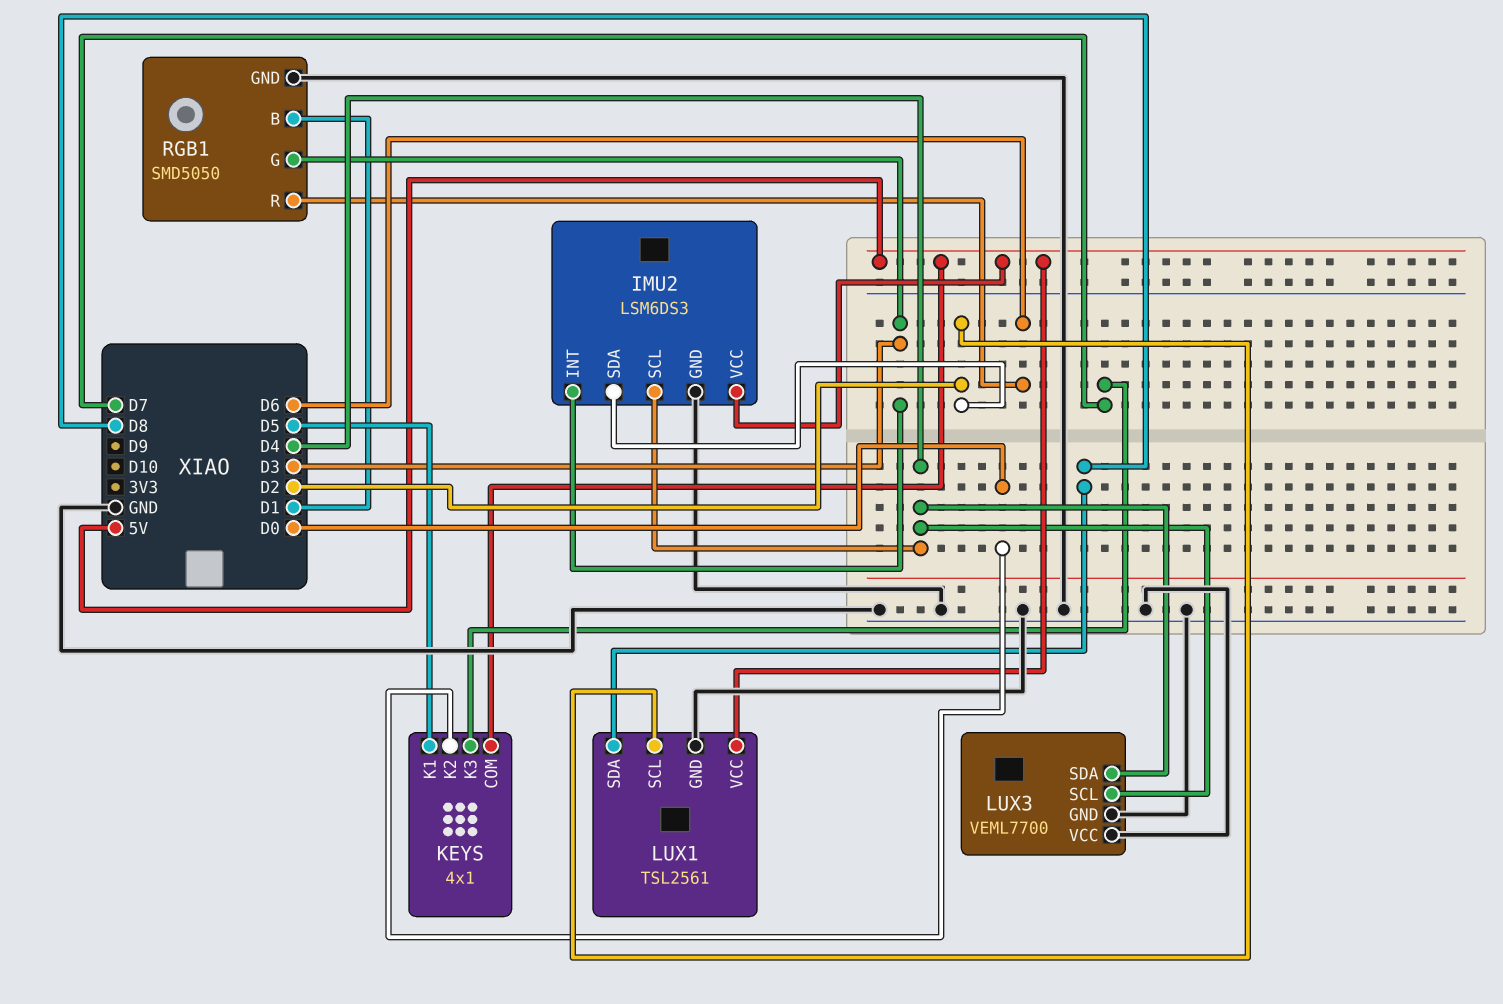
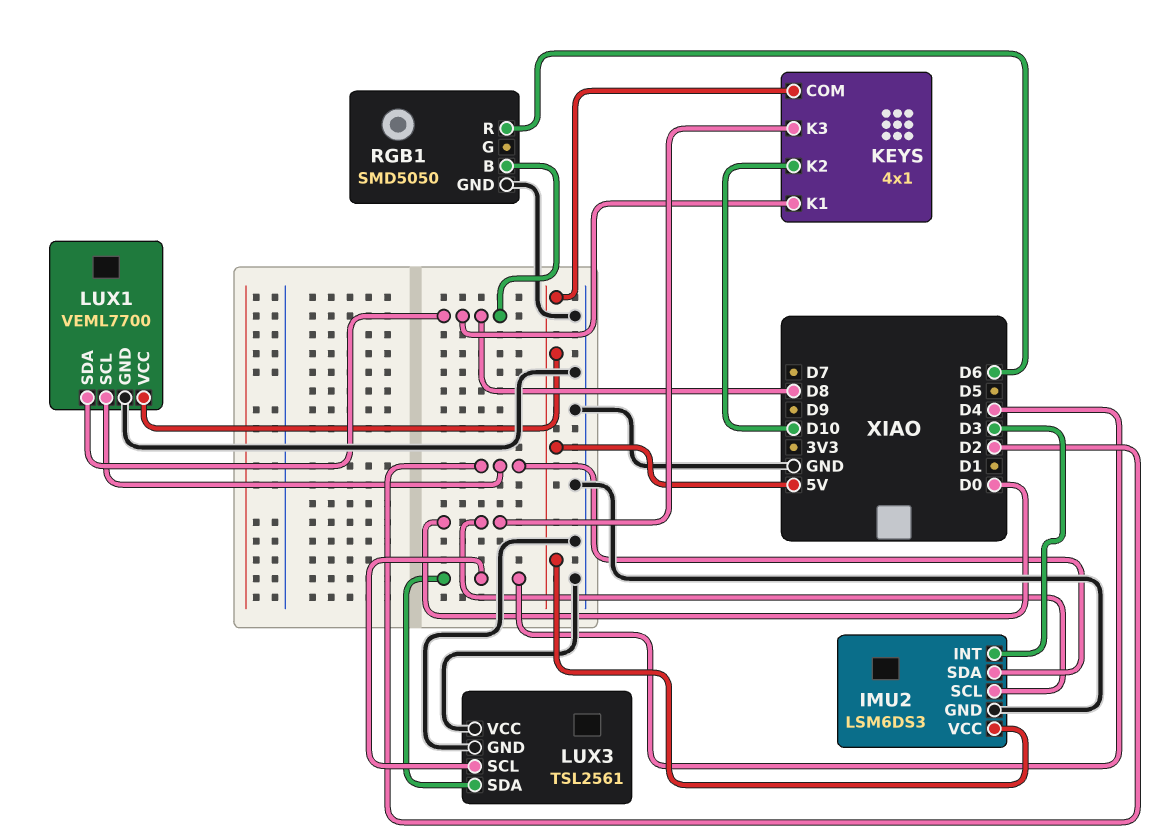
IMU2 pin SCL: D4 -> D0
KEYS pin K1: D5 -> D8
KEYS pin K2: D0 -> D10
KEYS pin K3: D7 -> D0
LUX1: TSL2561 -> VEML7700
LUX3: VEML7700 -> TSL2561
RGB1 pin B: D1 -> D8
RGB1 pin G: D3 -> none

